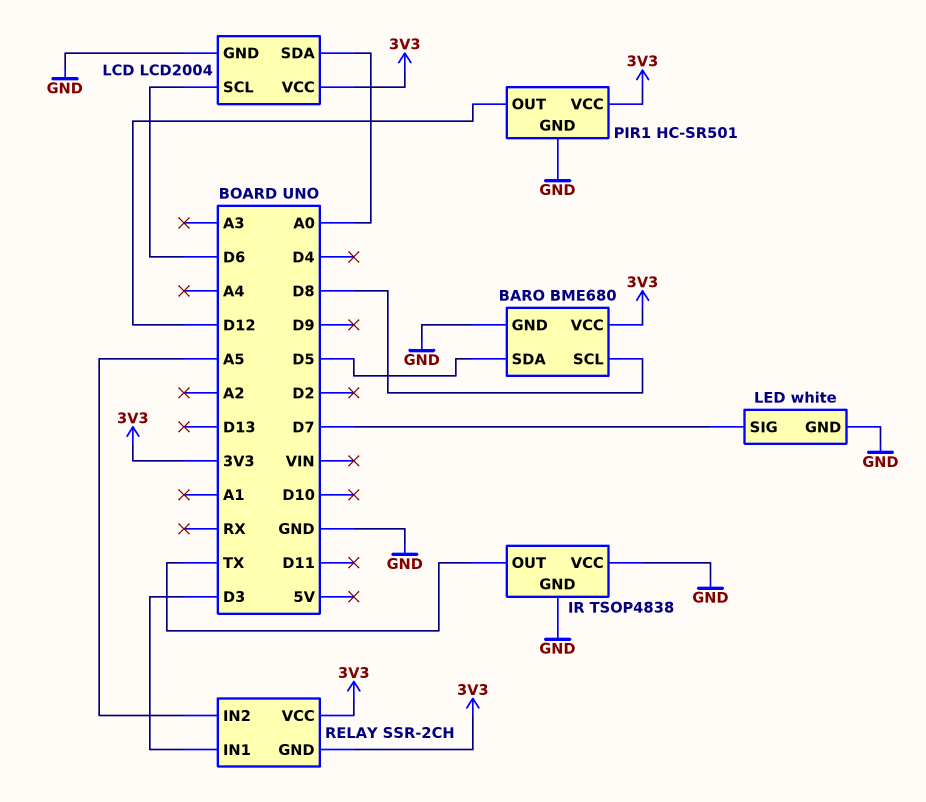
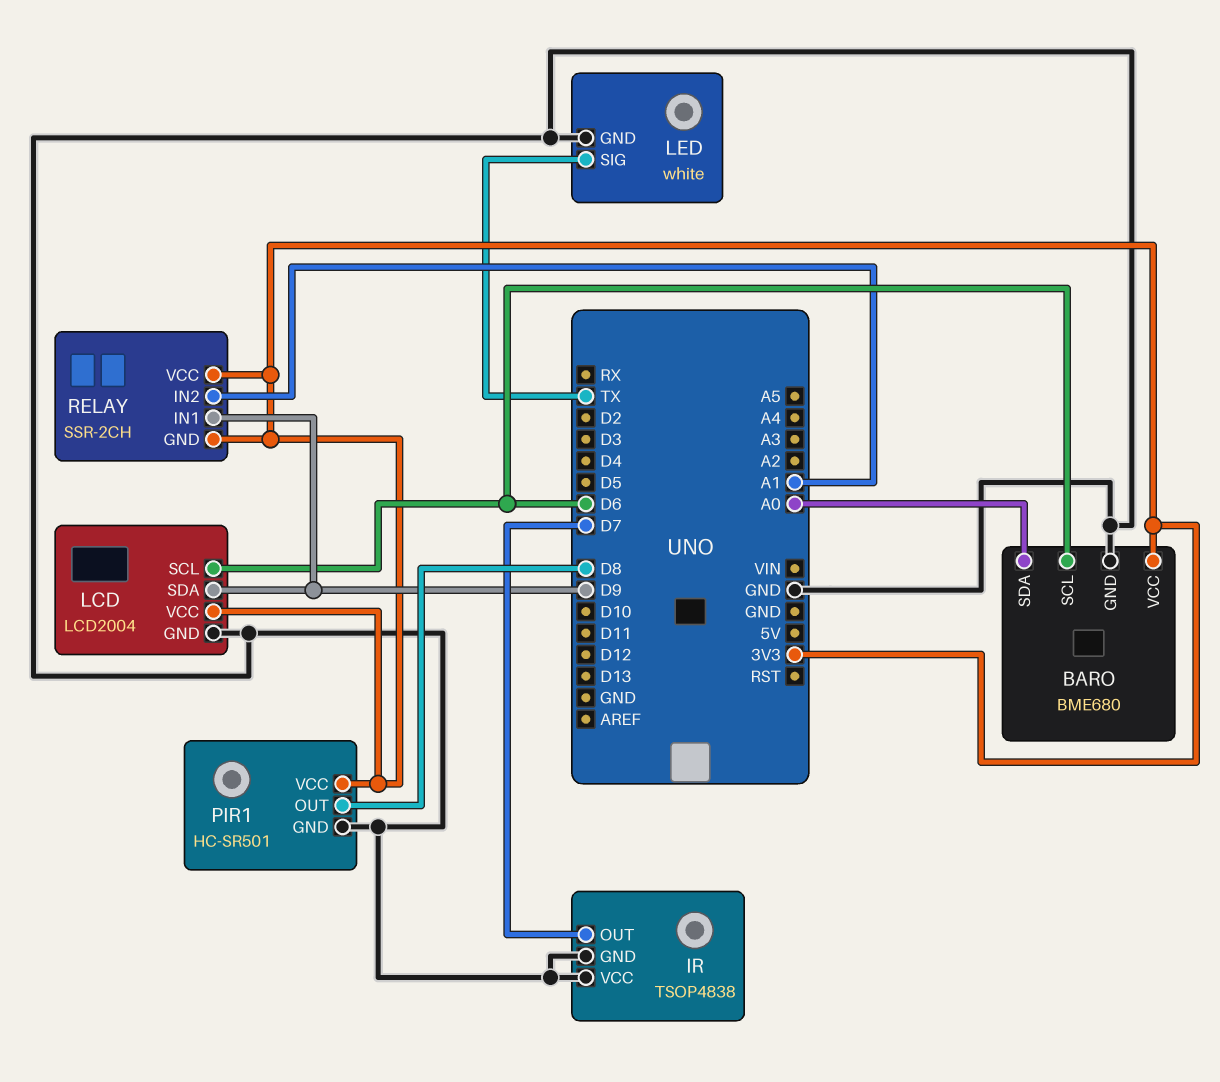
BARO pin SCL: D8 -> D6
BARO pin SDA: D5 -> A0
IR pin OUT: TX -> D7
LCD pin SDA: A0 -> D9
LED pin SIG: D7 -> TX
PIR1 pin OUT: D12 -> D8
RELAY pin IN1: D3 -> D9
RELAY pin IN2: A5 -> A1

